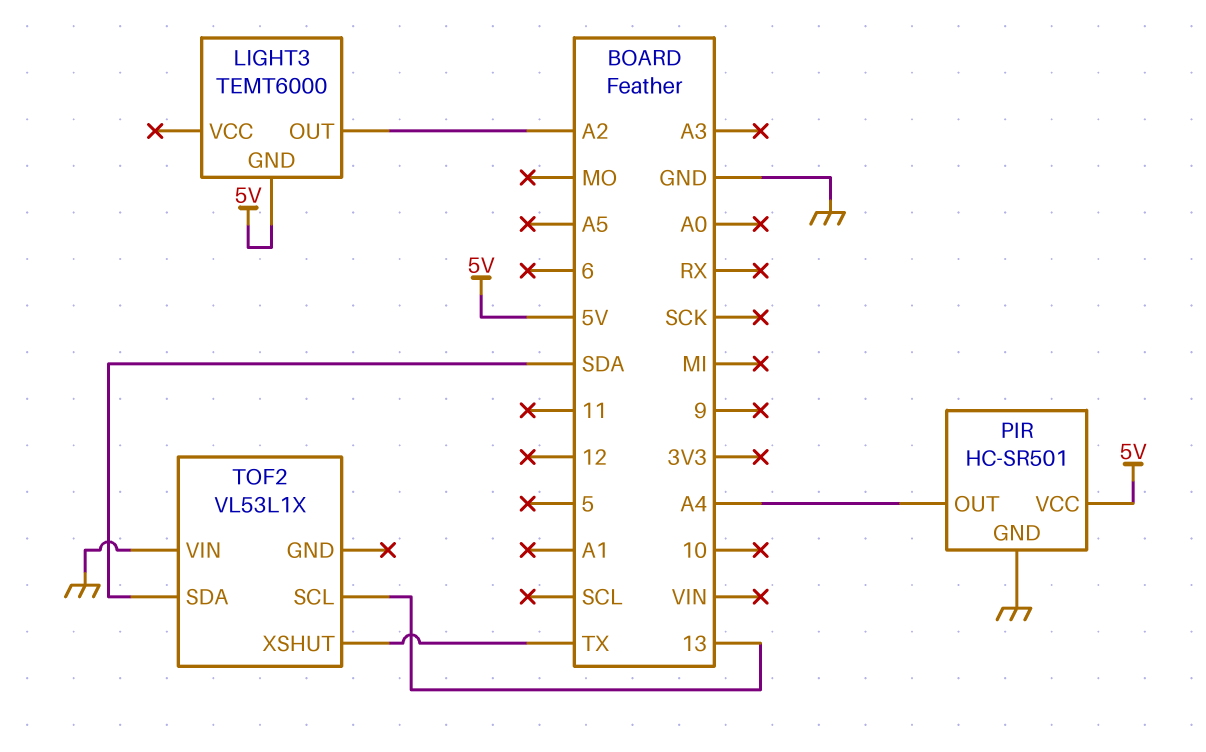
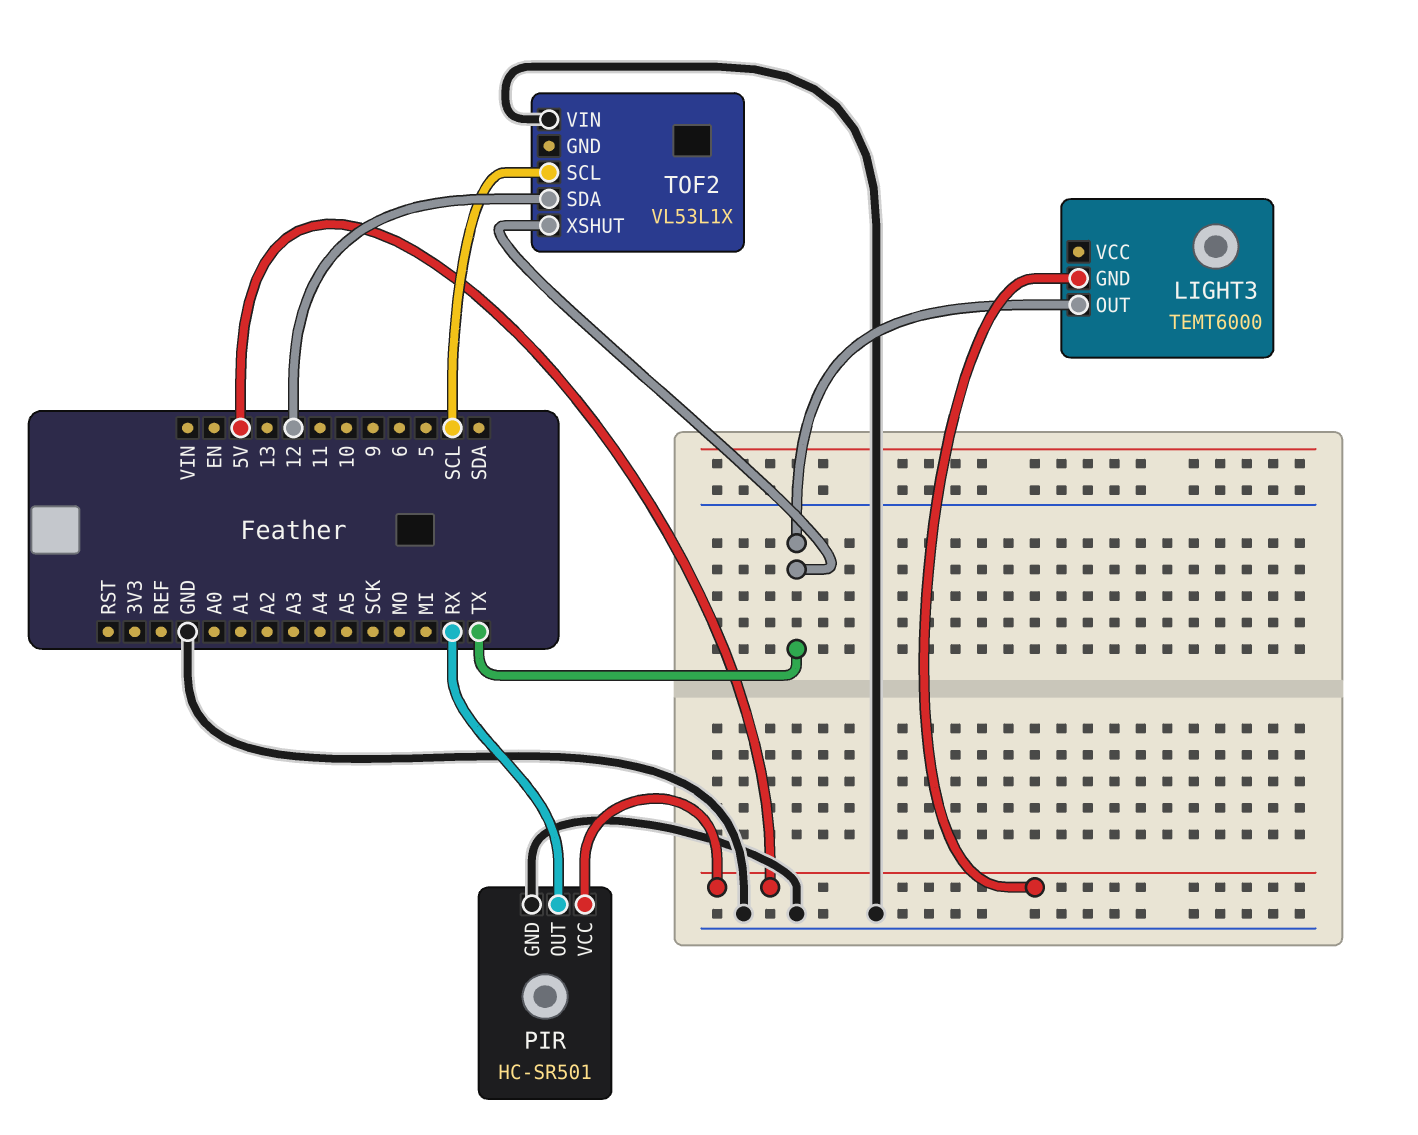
LIGHT3 pin OUT: A2 -> TX
PIR pin OUT: A4 -> RX
TOF2 pin SCL: 13 -> SCL
TOF2 pin SDA: SDA -> 12

